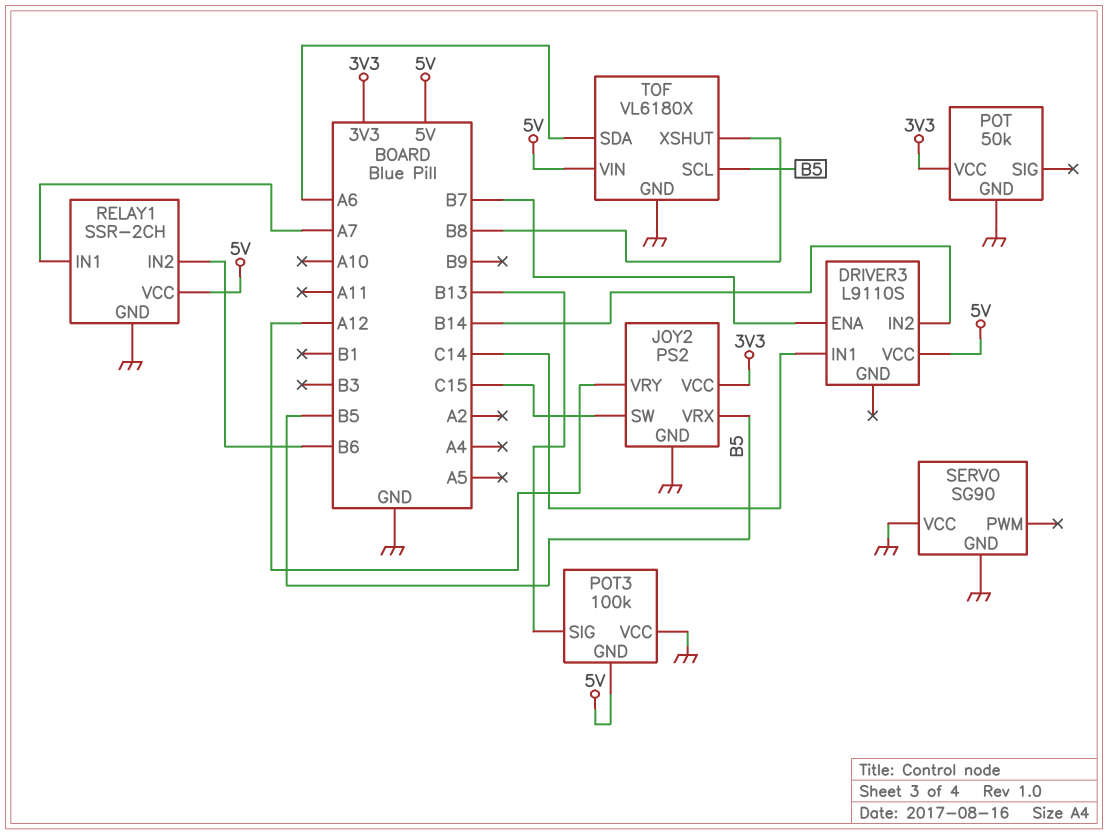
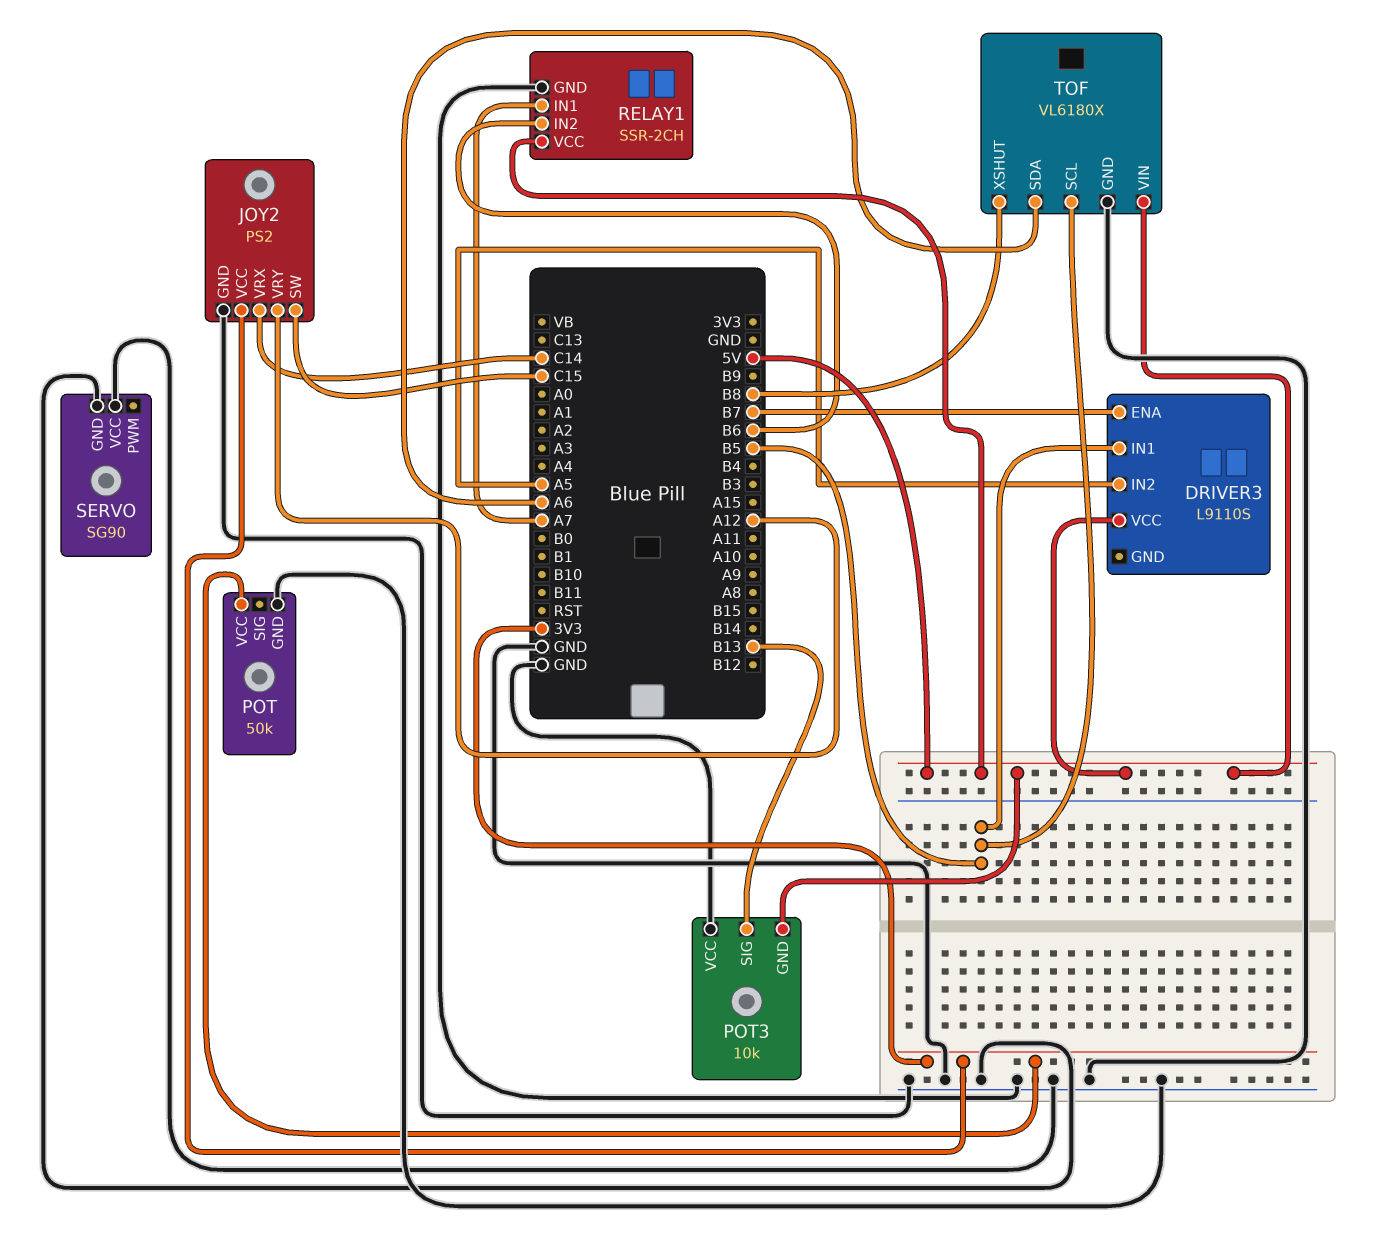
DRIVER3 pin IN1: C14 -> B5
DRIVER3 pin IN2: B14 -> A5
JOY2 pin VRX: B5 -> C14
POT3: 100k -> 10k

